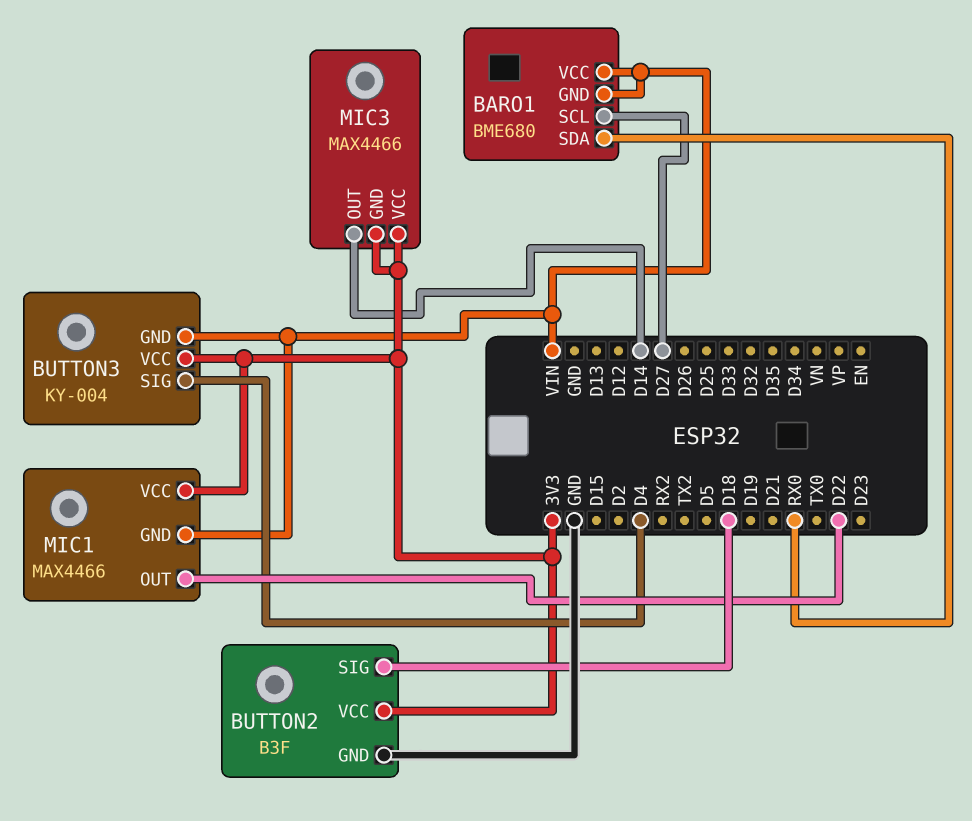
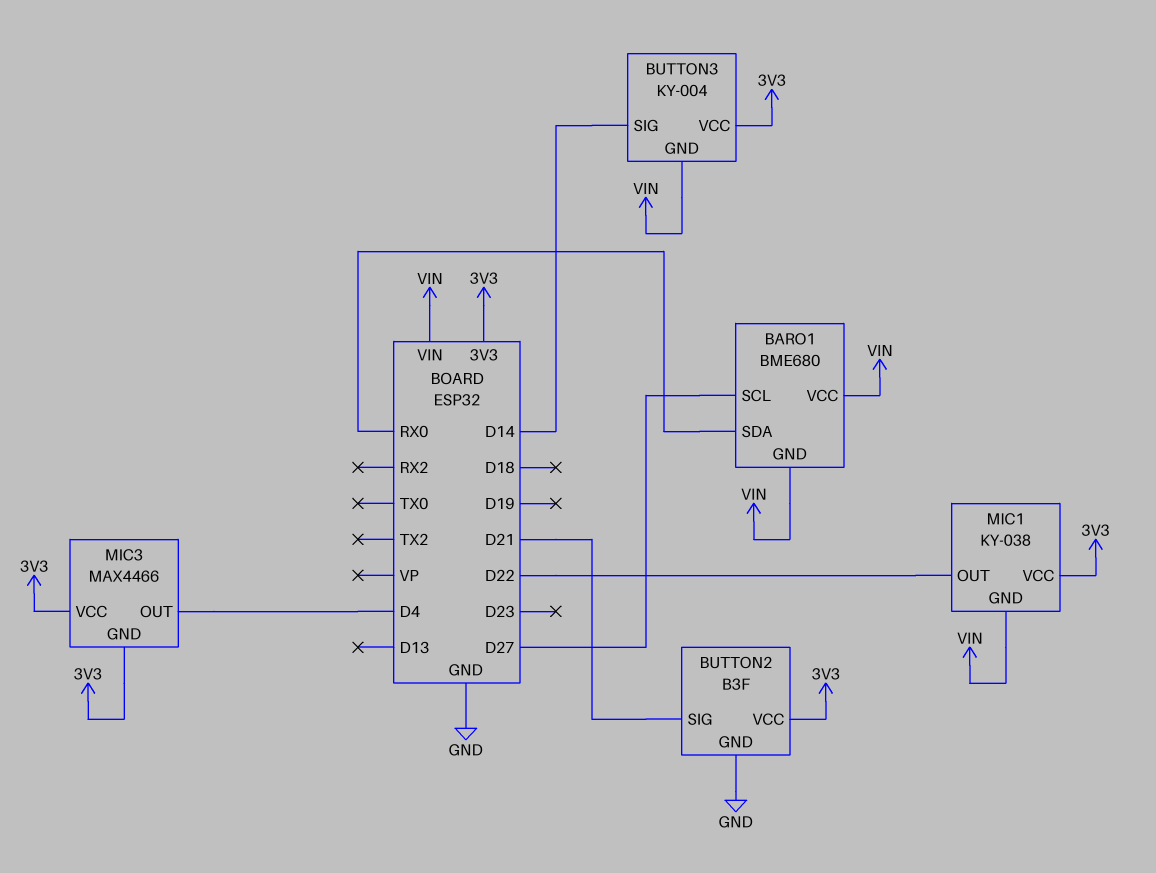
BUTTON2 pin SIG: D18 -> D21
BUTTON3 pin SIG: D4 -> D14
MIC1: MAX4466 -> KY-038
MIC3 pin OUT: D14 -> D4

